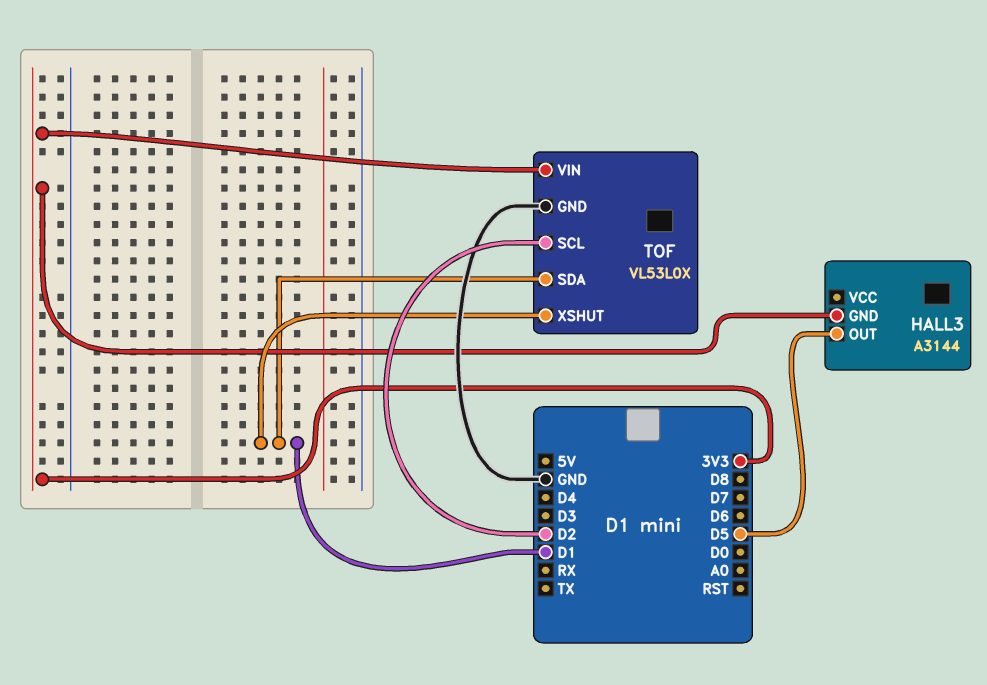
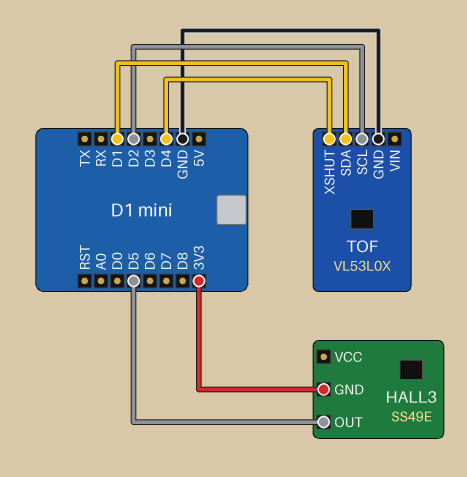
HALL3: A3144 -> SS49E
TOF pin VIN: 3V3 -> none
TOF pin XSHUT: D1 -> D4

